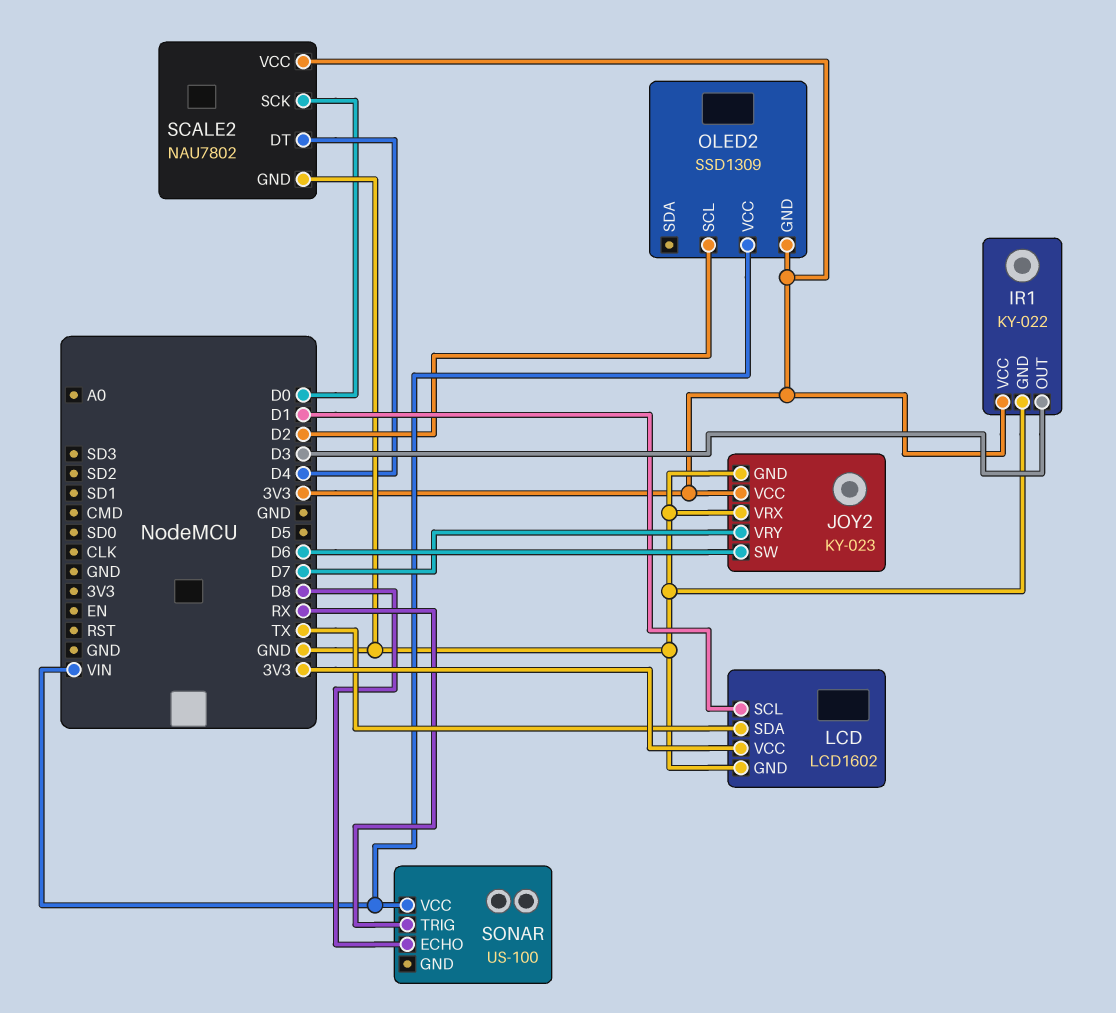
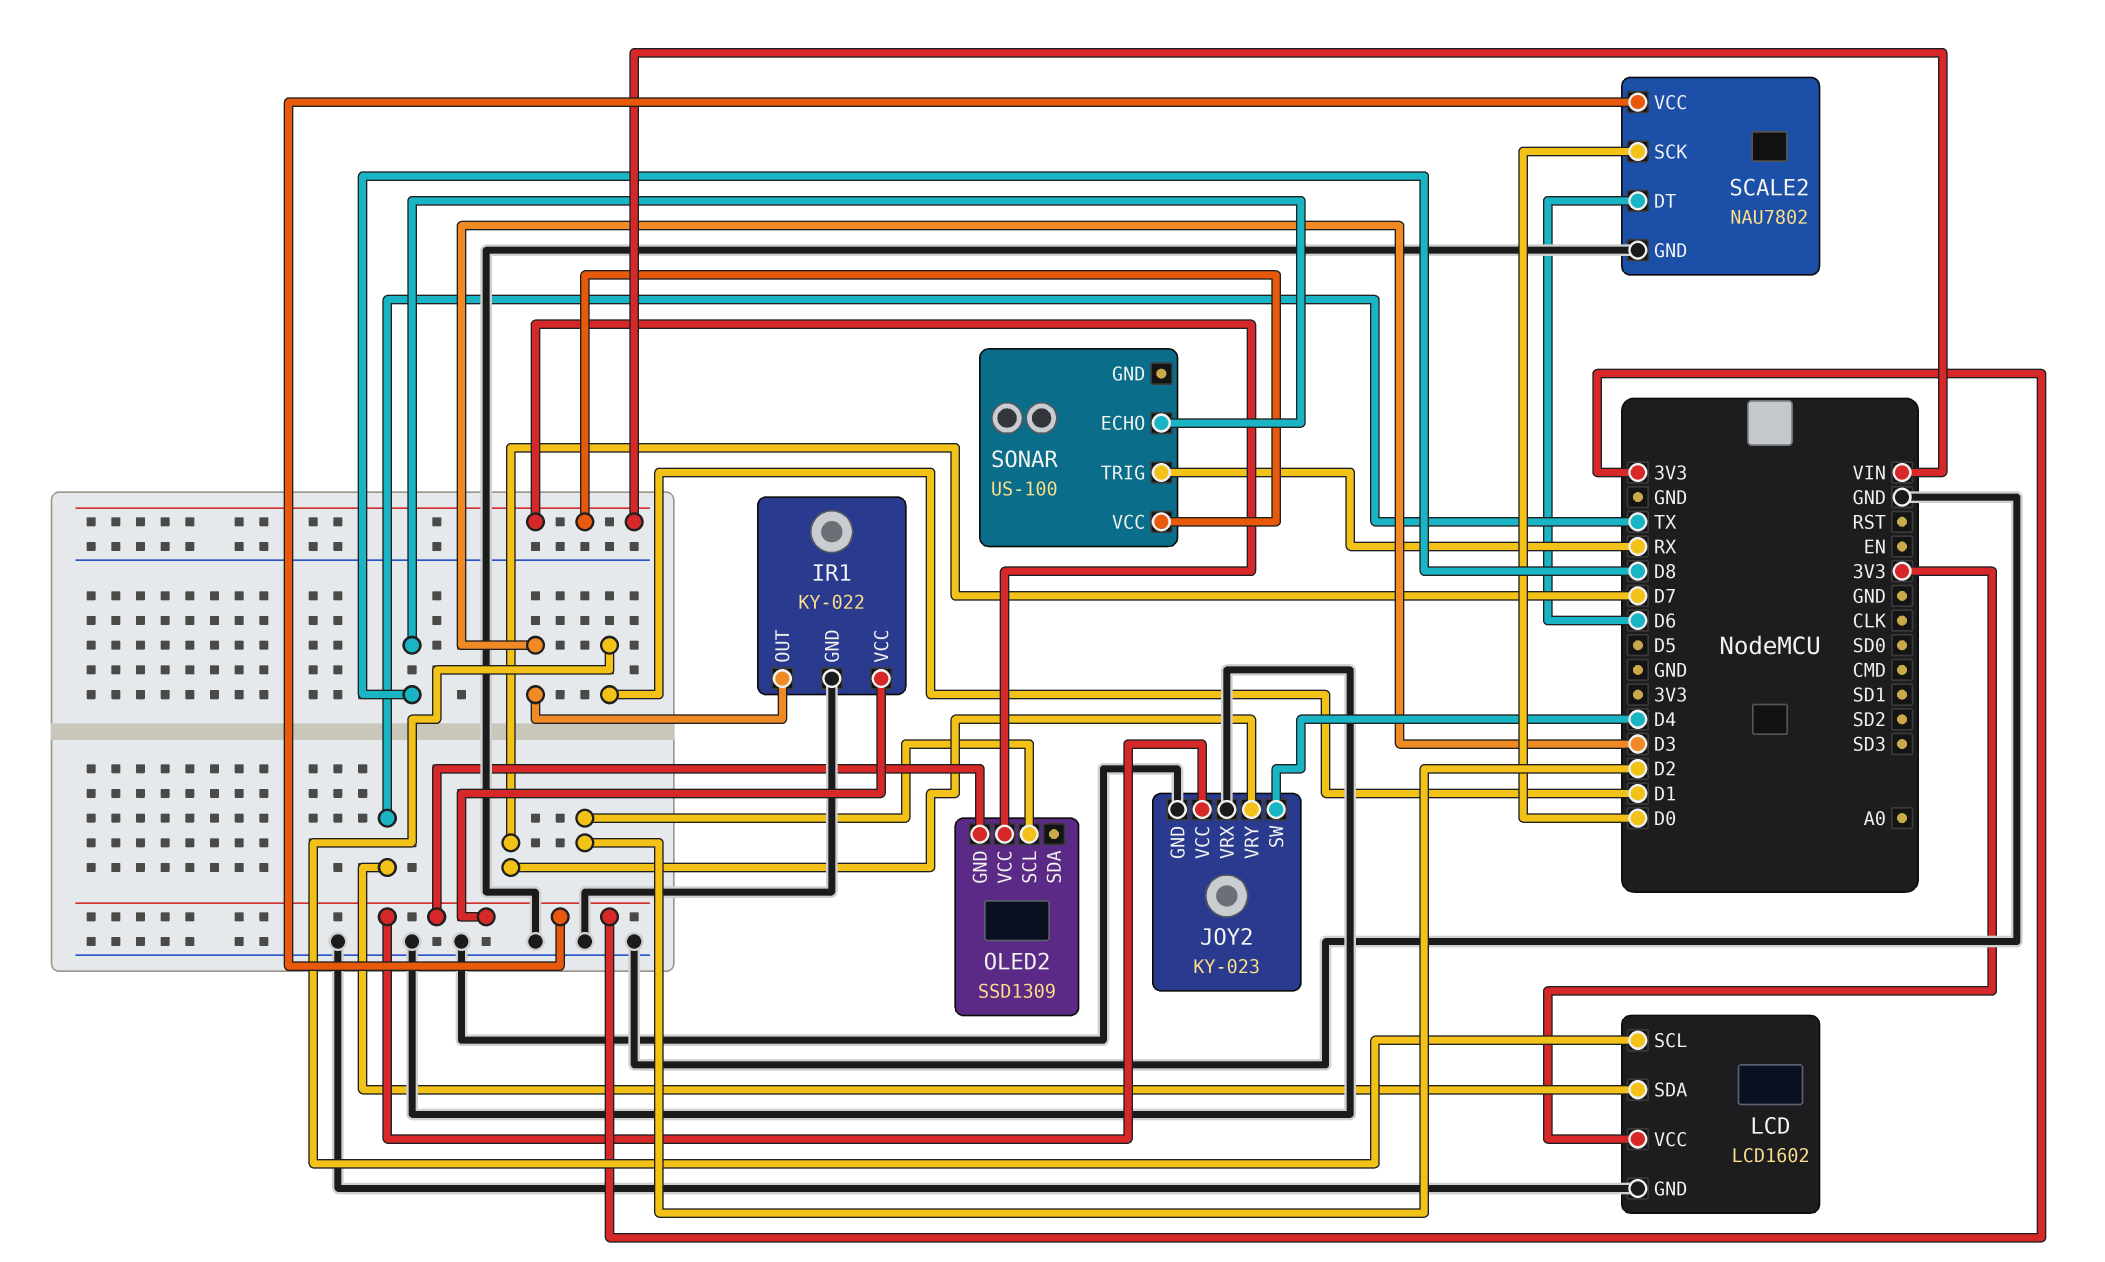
JOY2 pin SW: D6 -> D4
SCALE2 pin DT: D4 -> D6

